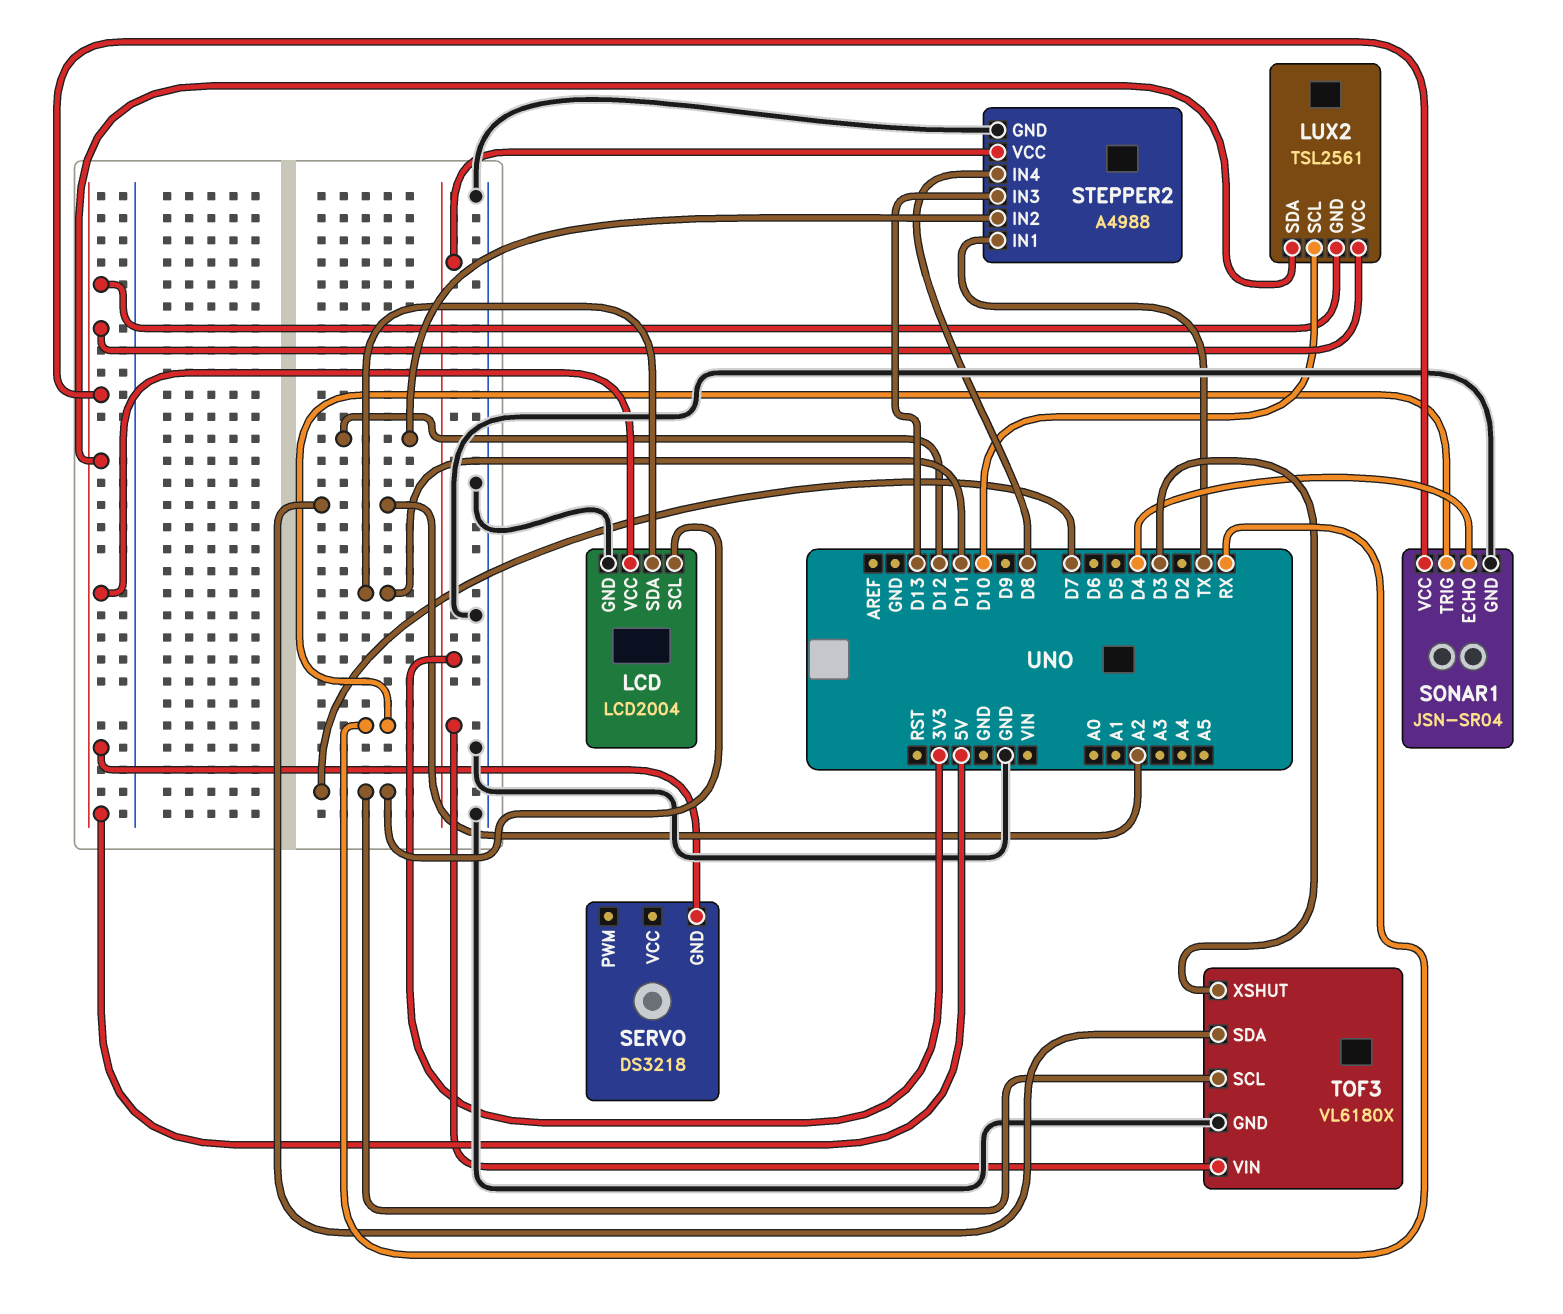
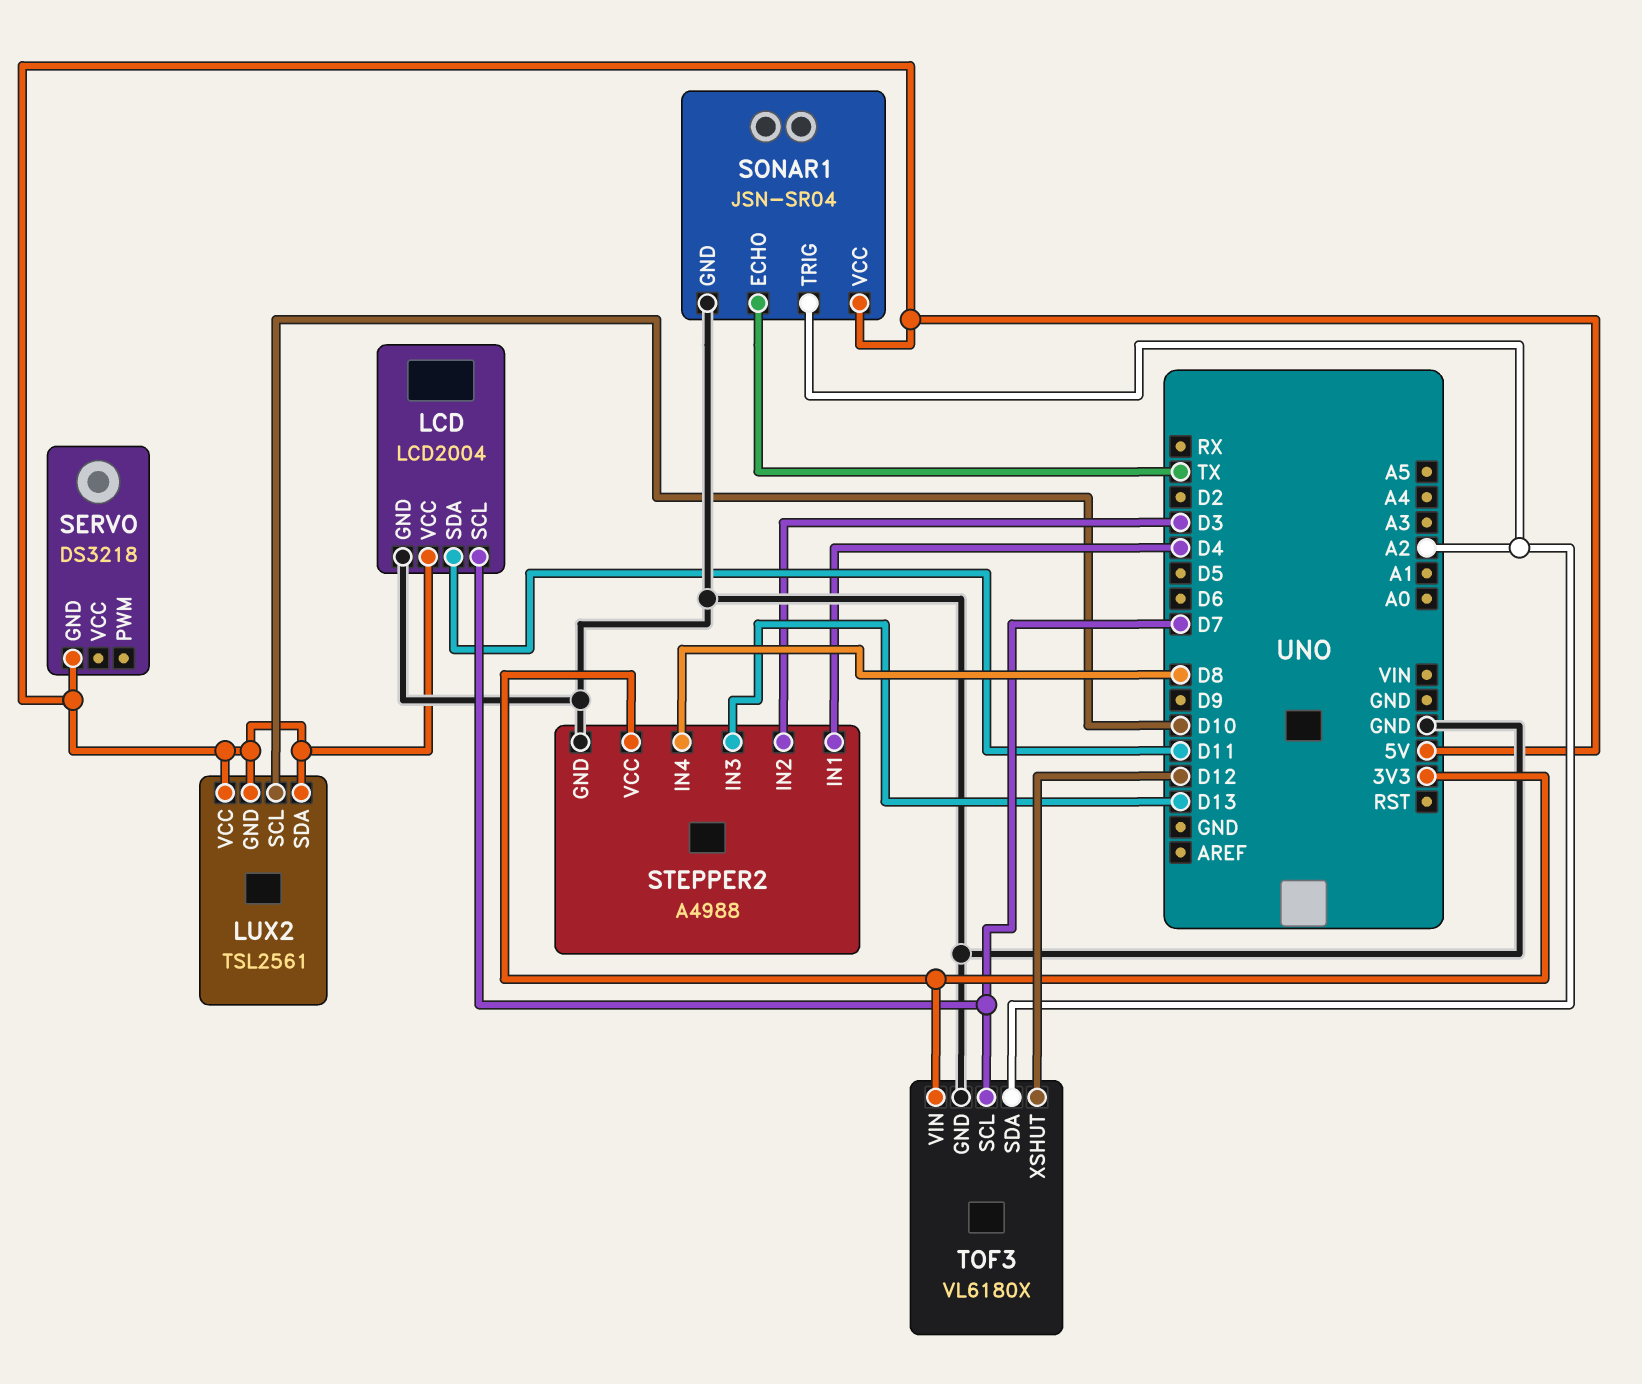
SONAR1 pin ECHO: D4 -> TX
SONAR1 pin TRIG: RX -> A2
STEPPER2 pin IN1: TX -> D4
STEPPER2 pin IN2: D12 -> D3
TOF3 pin XSHUT: D3 -> D12

